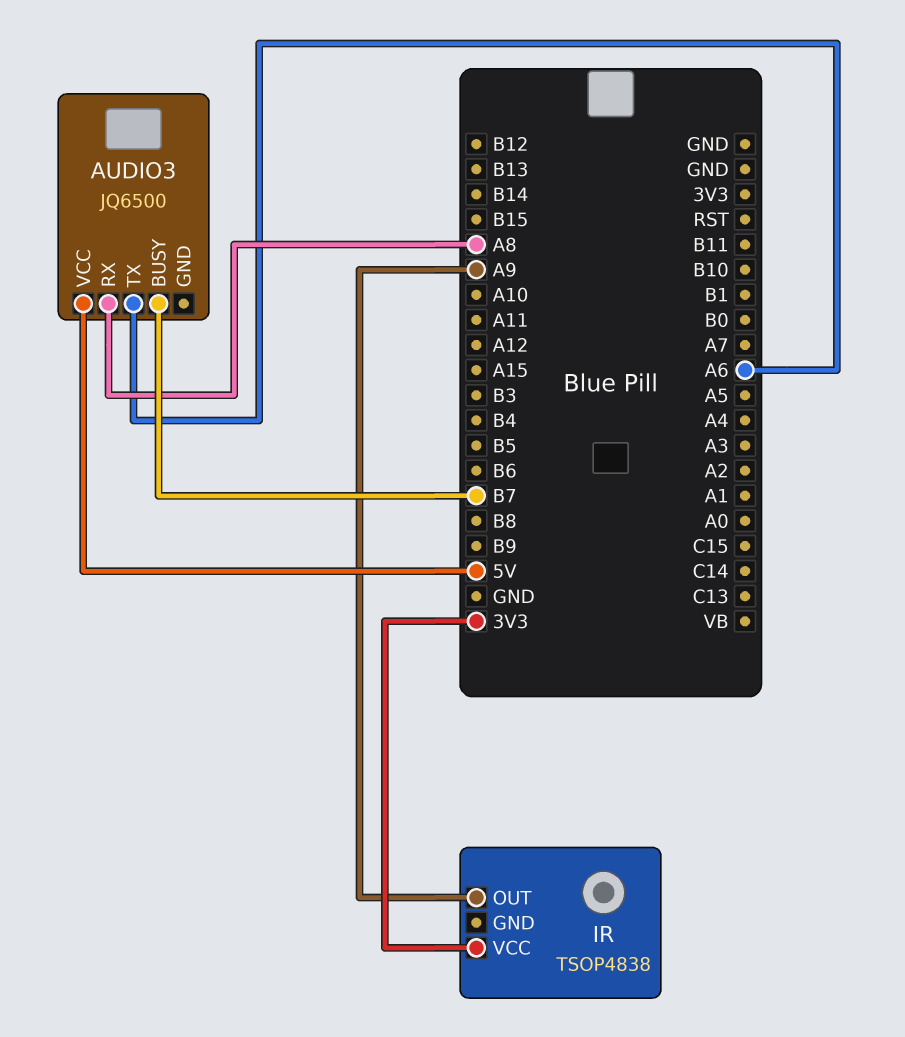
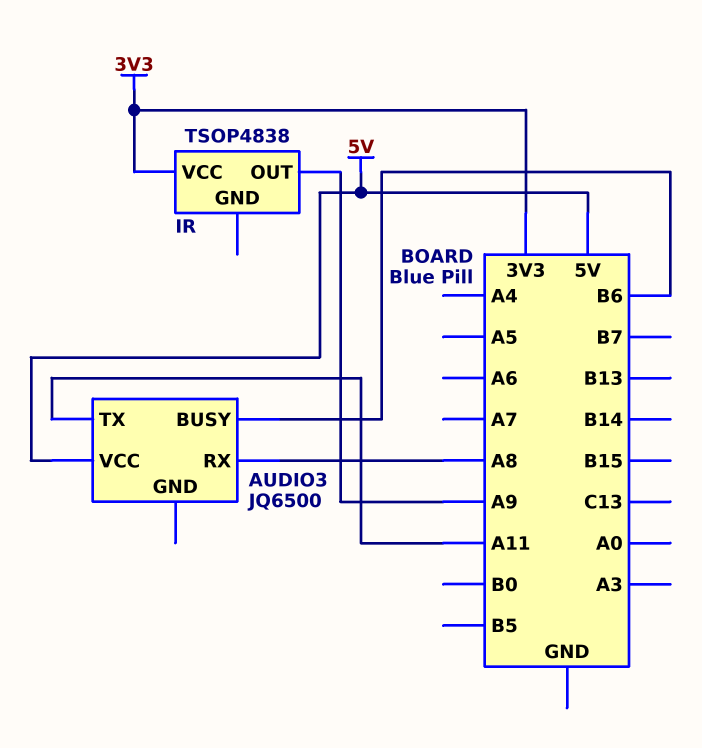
AUDIO3 pin BUSY: B7 -> B6
AUDIO3 pin TX: A6 -> A11

